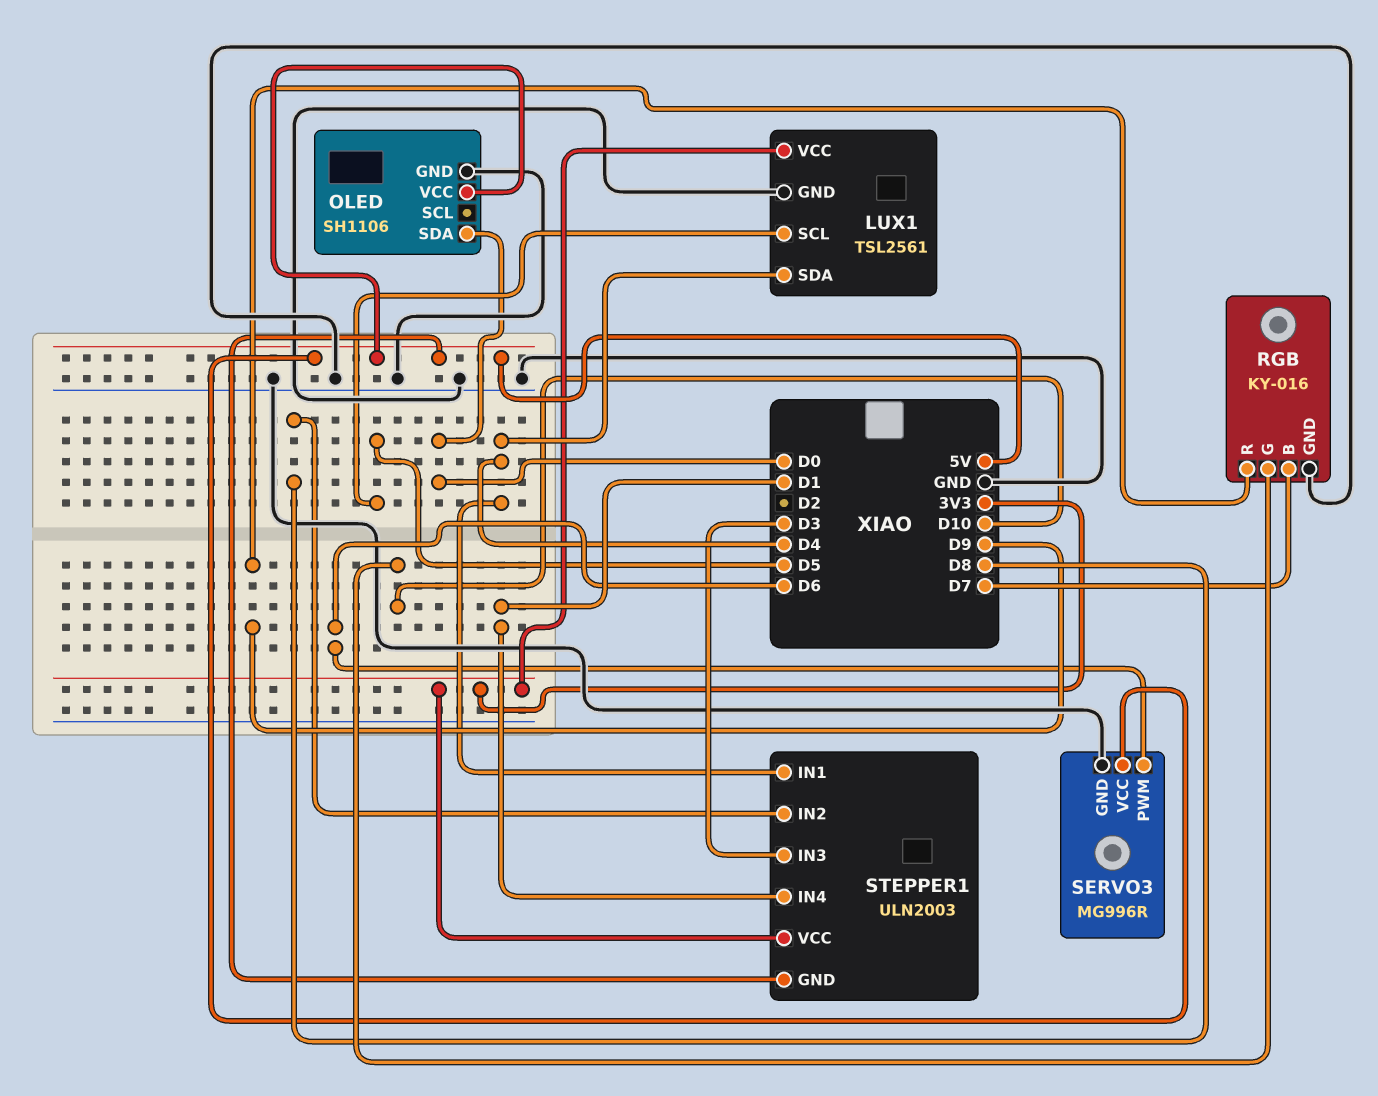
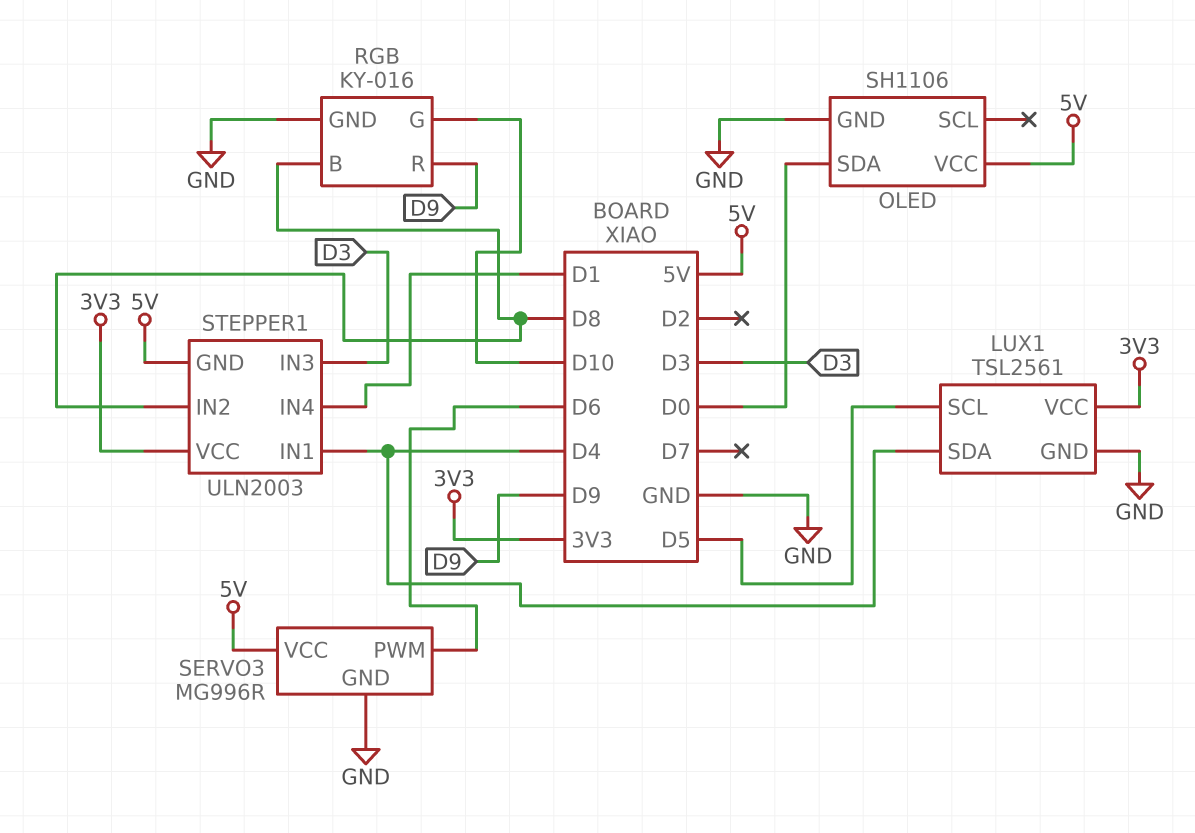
RGB pin B: D7 -> D8

